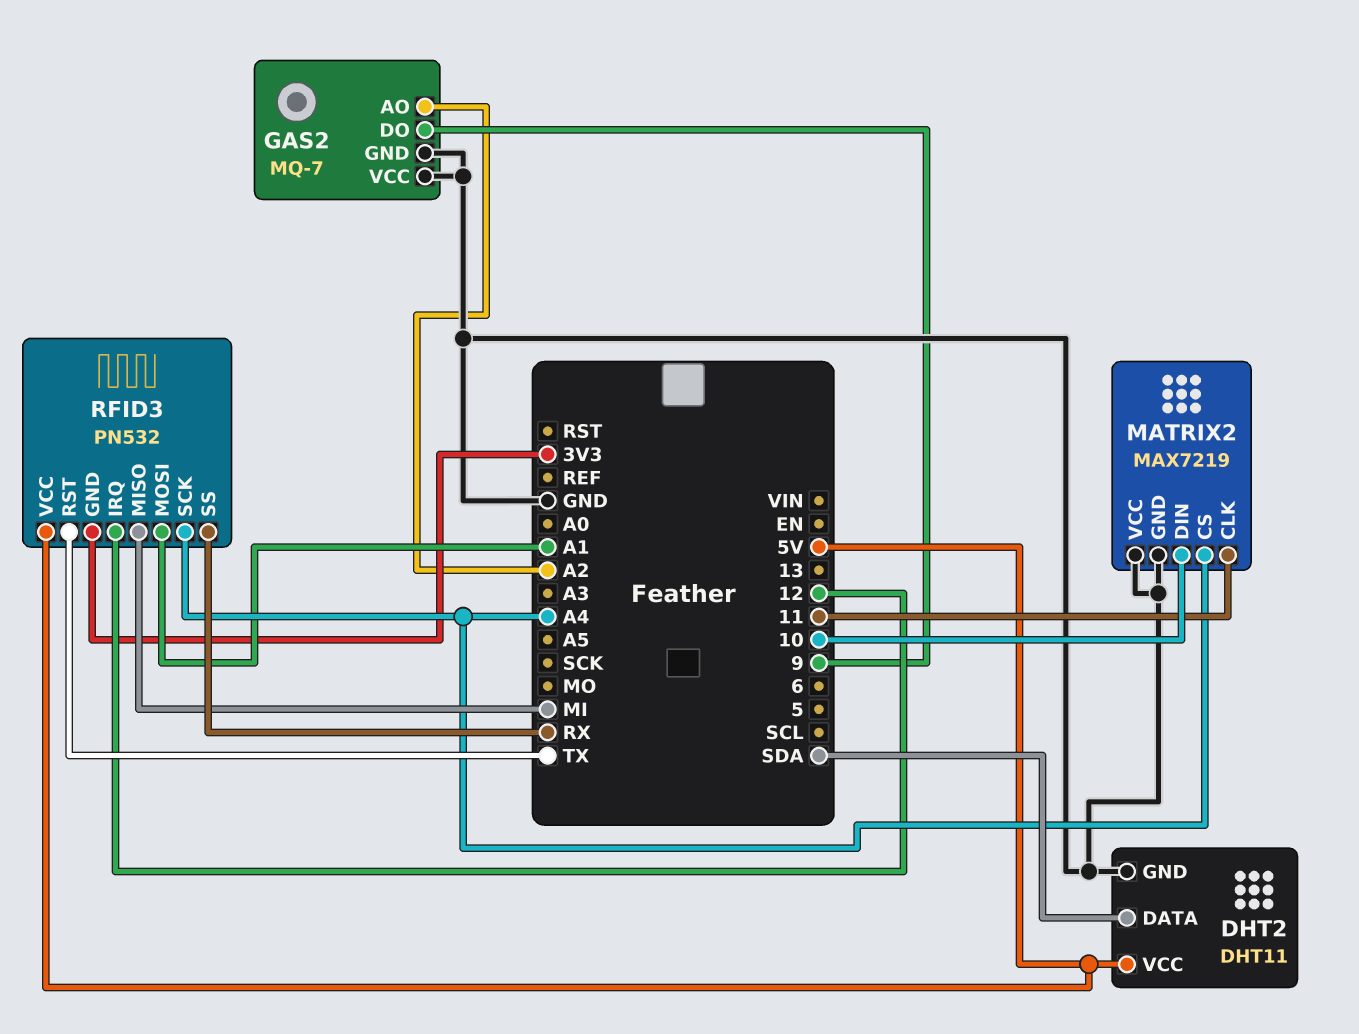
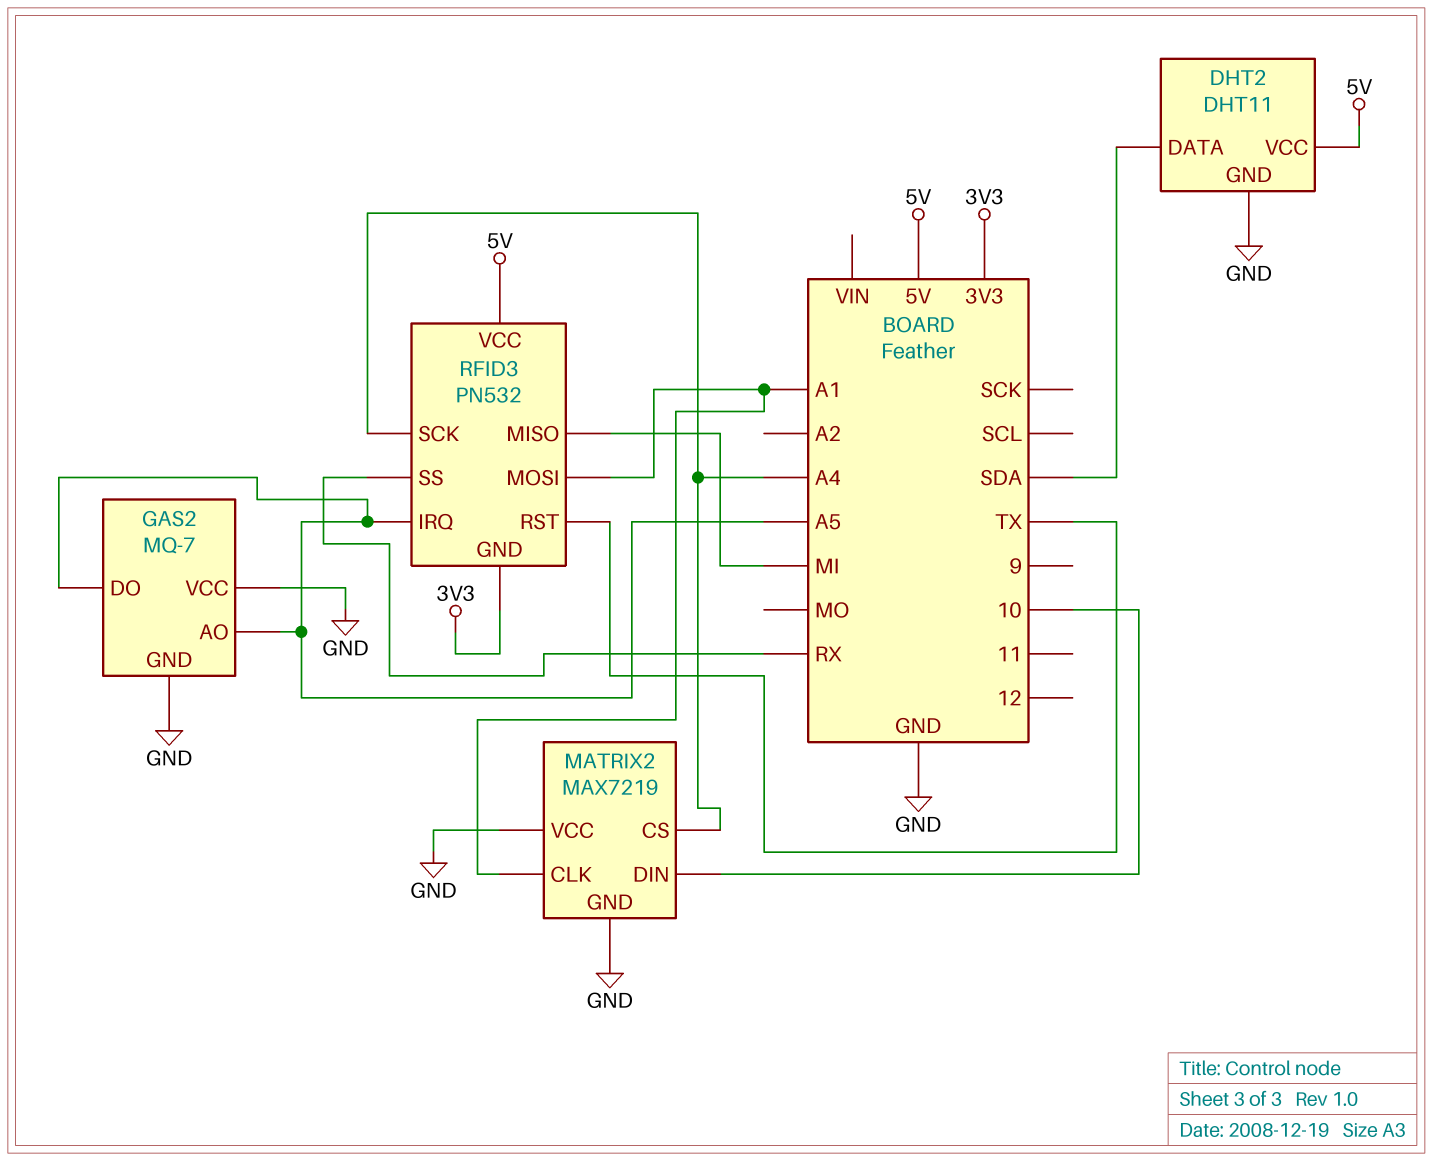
GAS2 pin AO: A2 -> A5
GAS2 pin DO: 9 -> A5
MATRIX2 pin CLK: 11 -> A1
RFID3 pin IRQ: 12 -> A5

